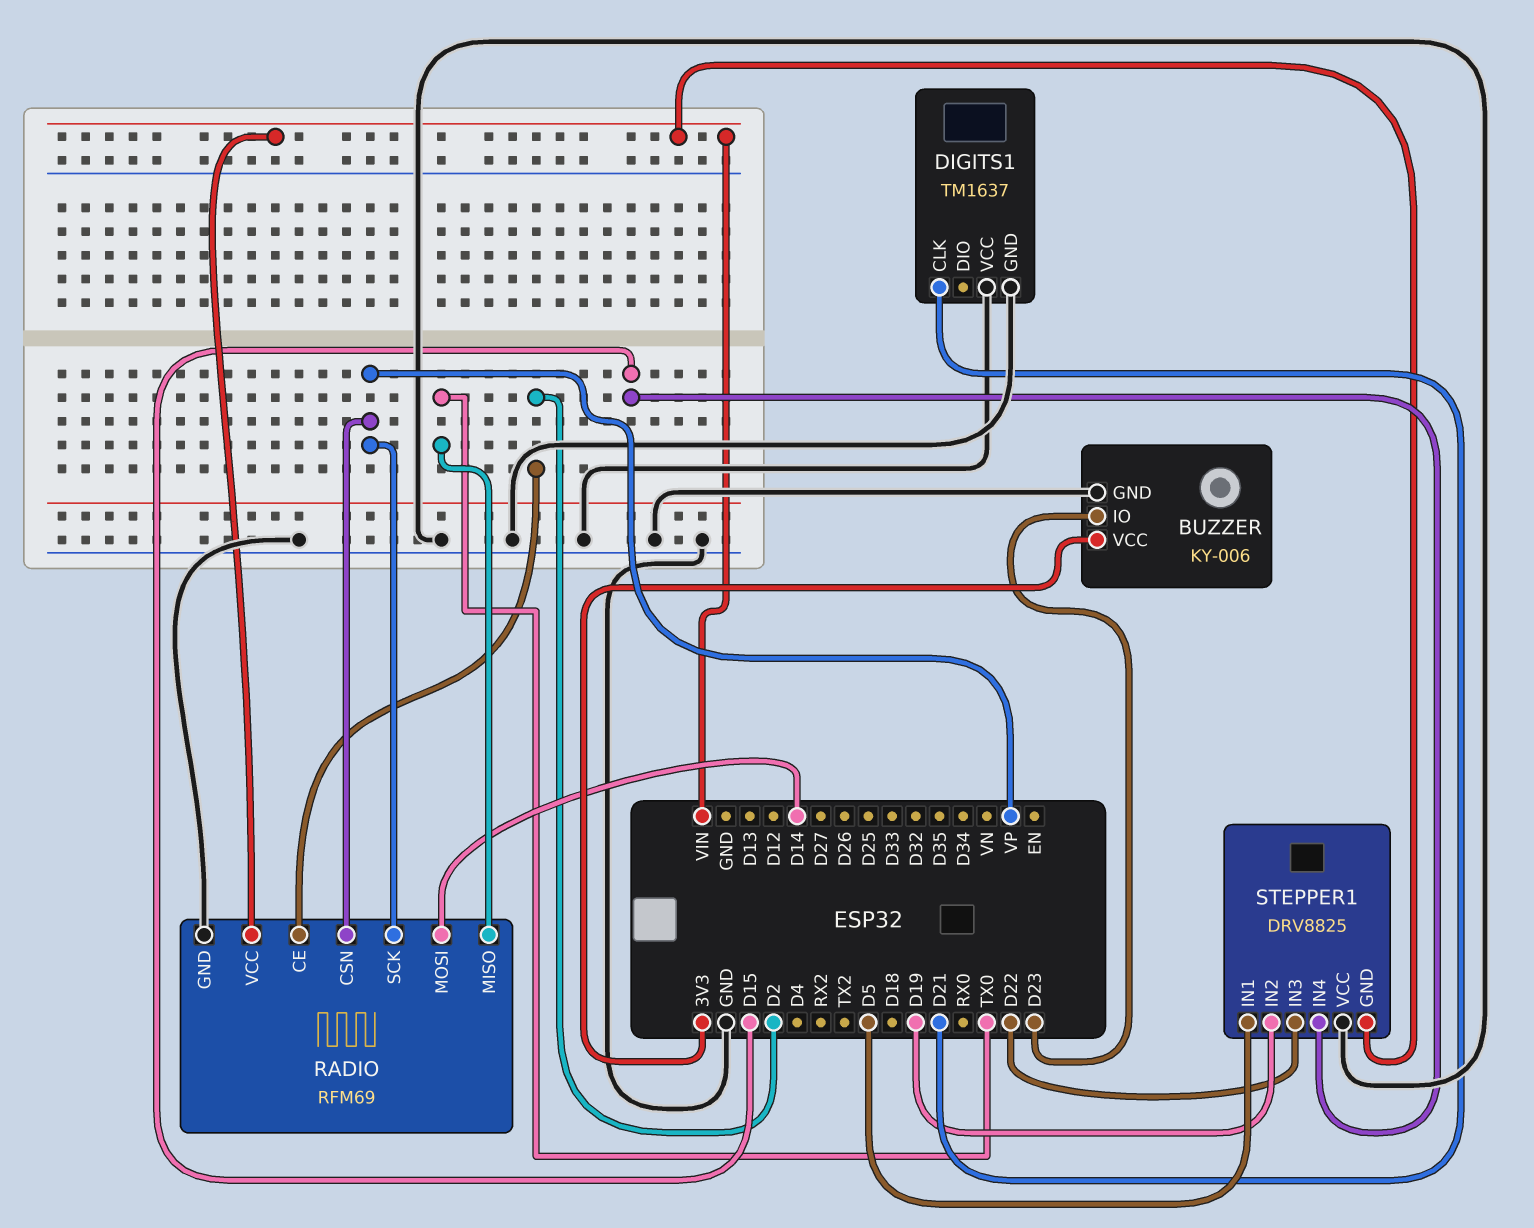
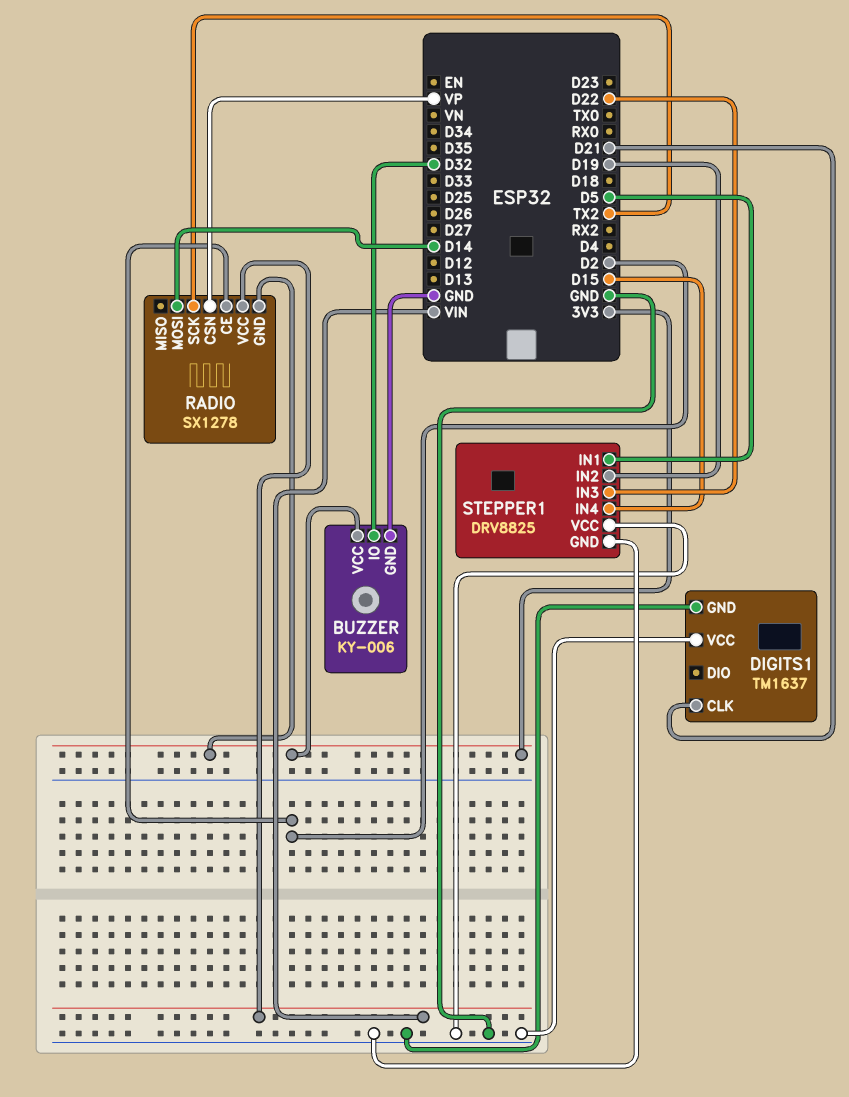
BUZZER pin IO: D23 -> D32
RADIO: RFM69 -> SX1278
RADIO pin GND: GND -> 3V3
RADIO pin MISO: TX0 -> none
RADIO pin SCK: VP -> TX2
STEPPER1 pin GND: VIN -> GND

